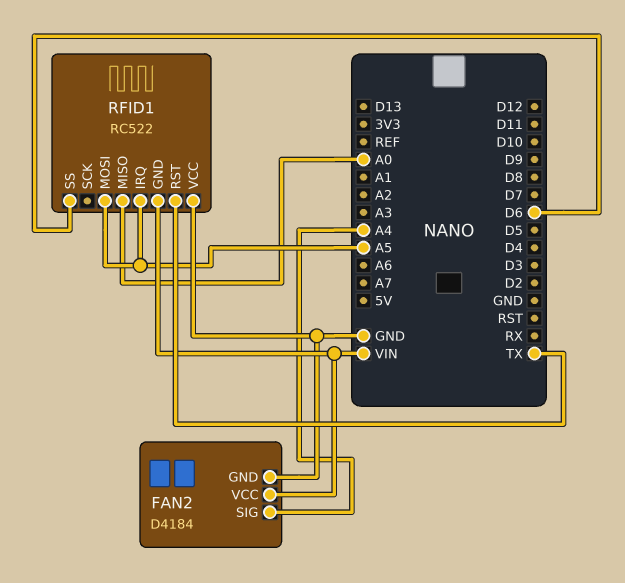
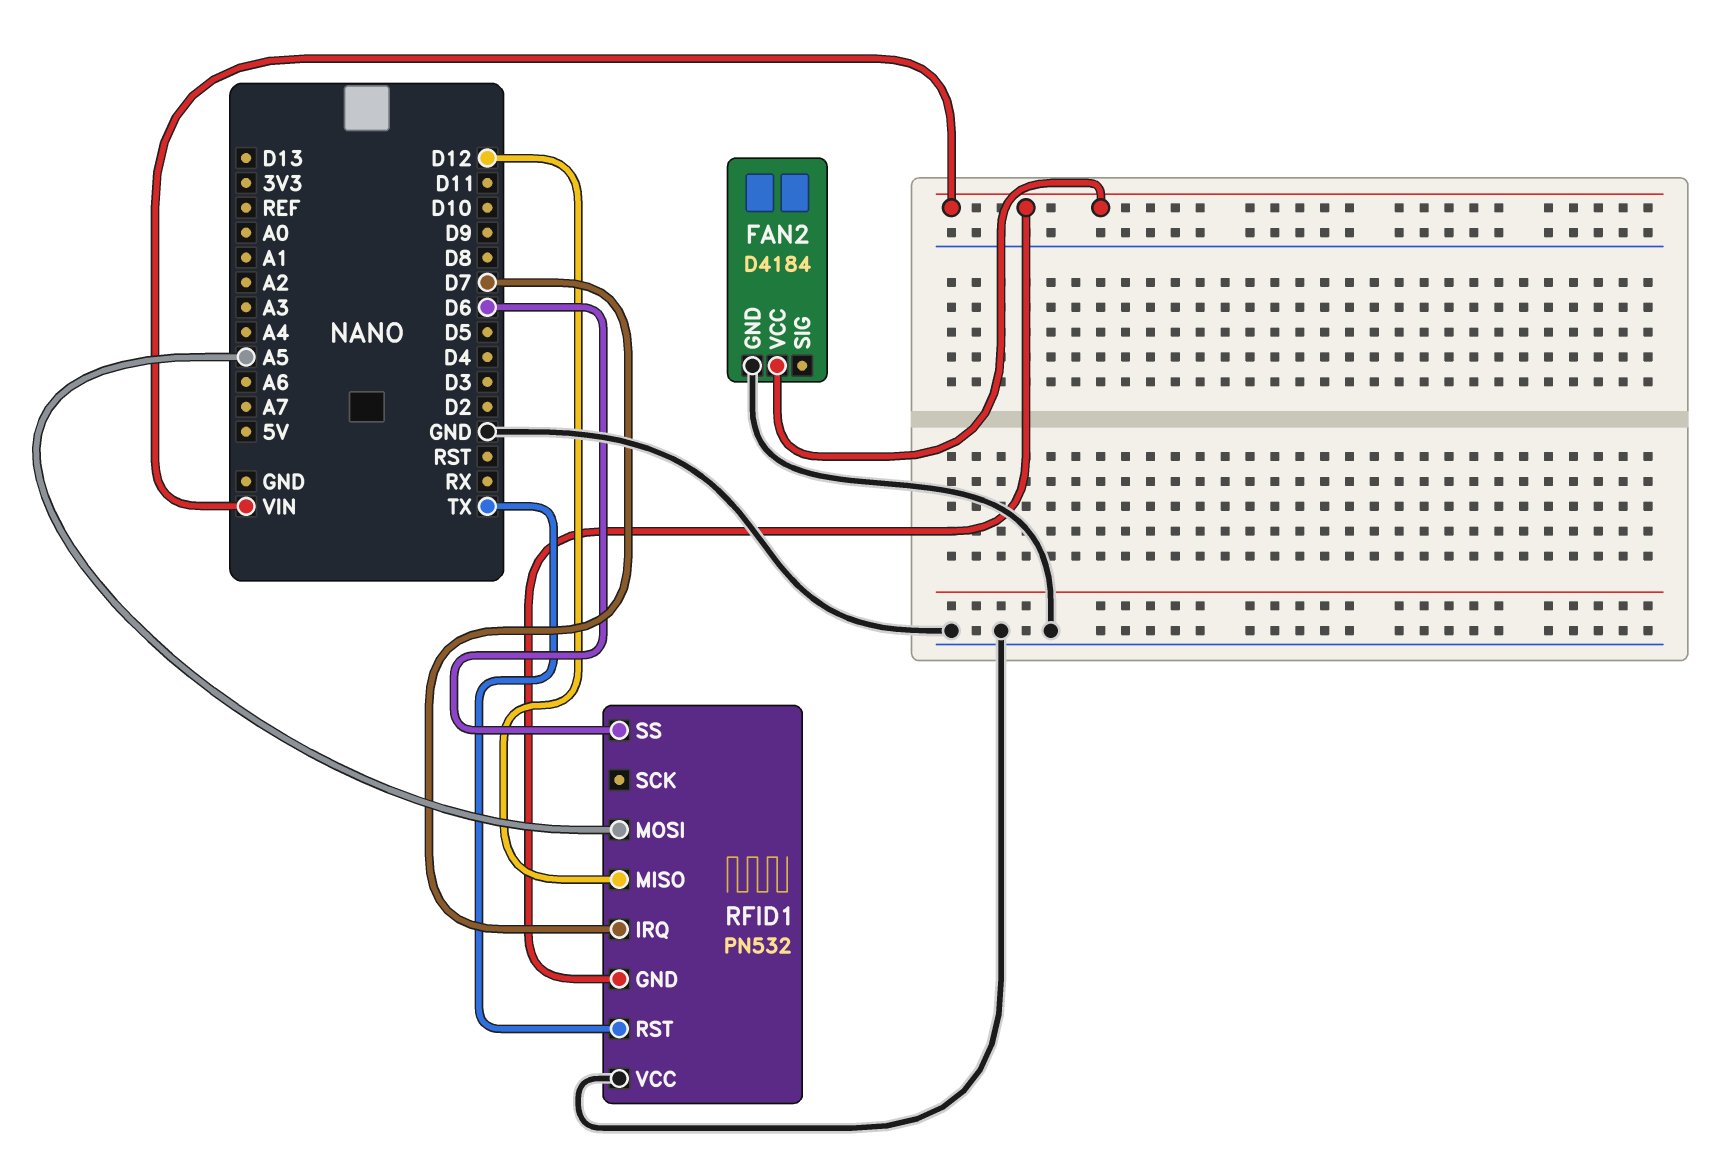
FAN2 pin SIG: A4 -> none
RFID1: RC522 -> PN532
RFID1 pin IRQ: A5 -> D7
RFID1 pin MISO: A0 -> D12

